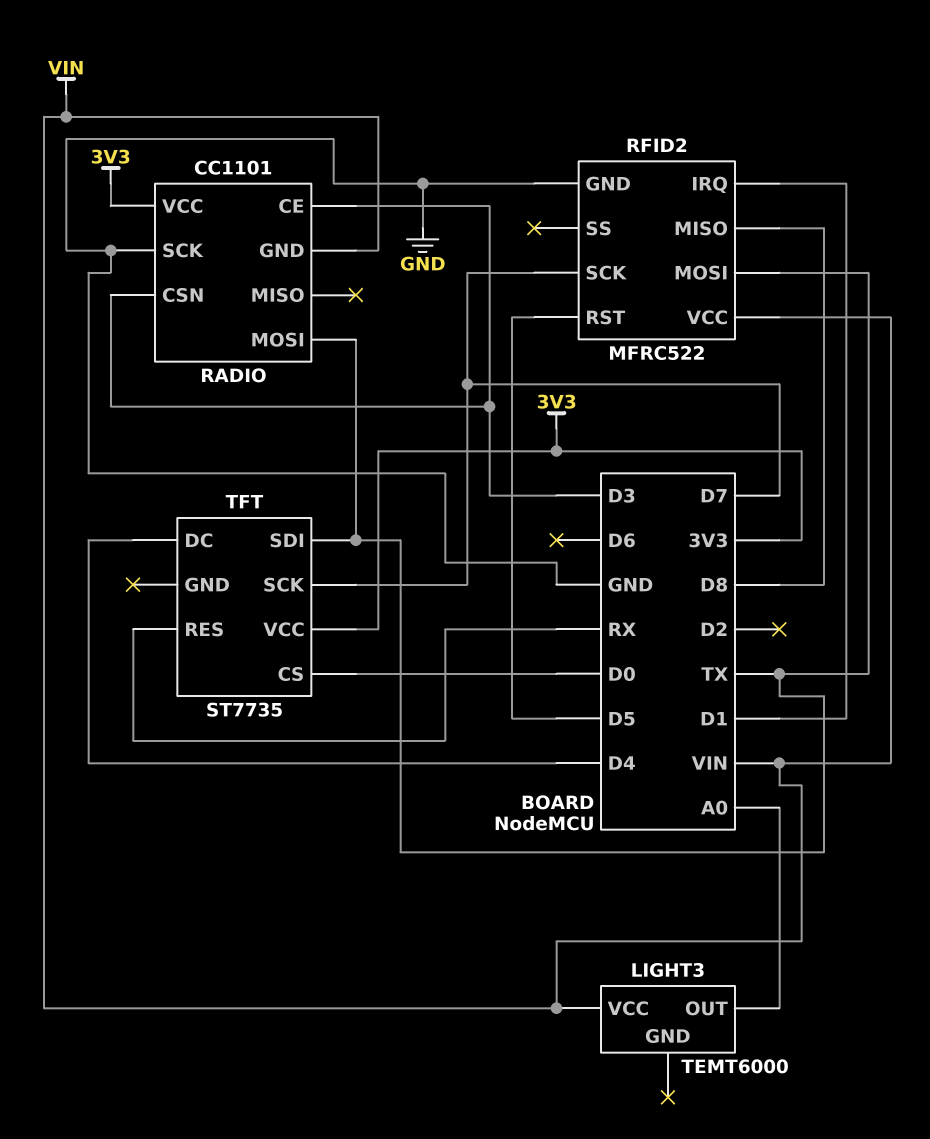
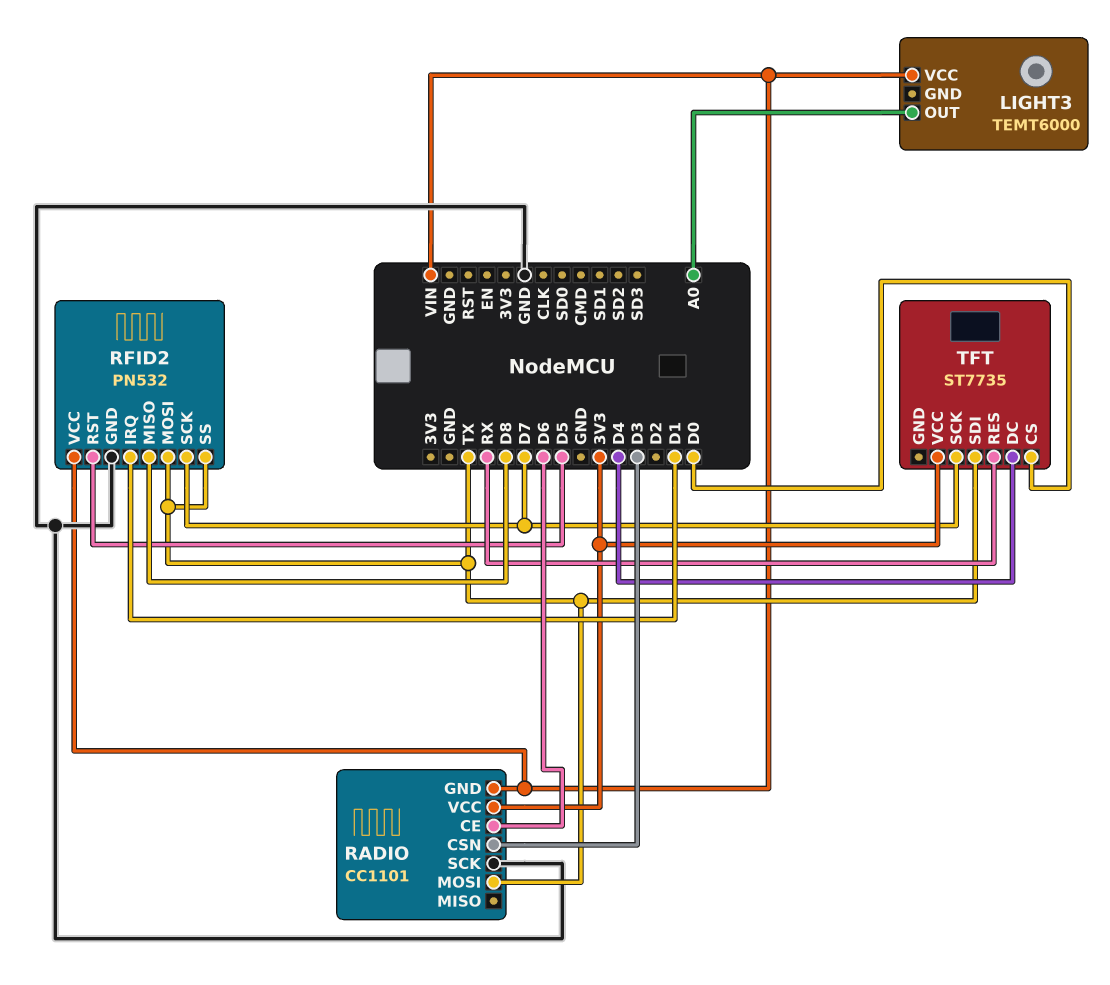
RADIO pin CE: D3 -> D6
RFID2: MFRC522 -> PN532
RFID2 pin SS: none -> TX

